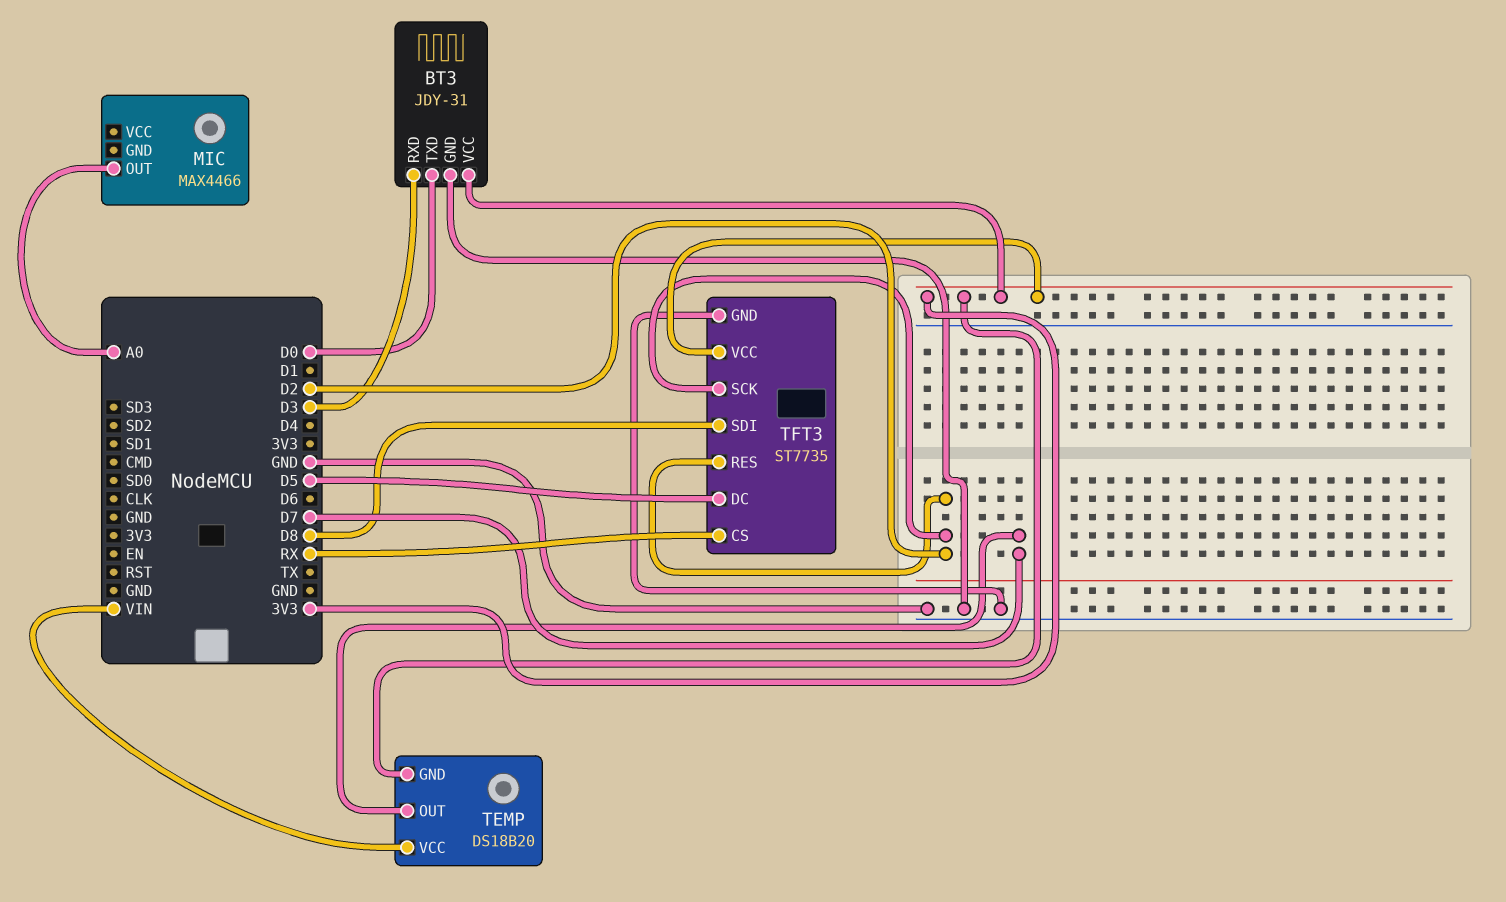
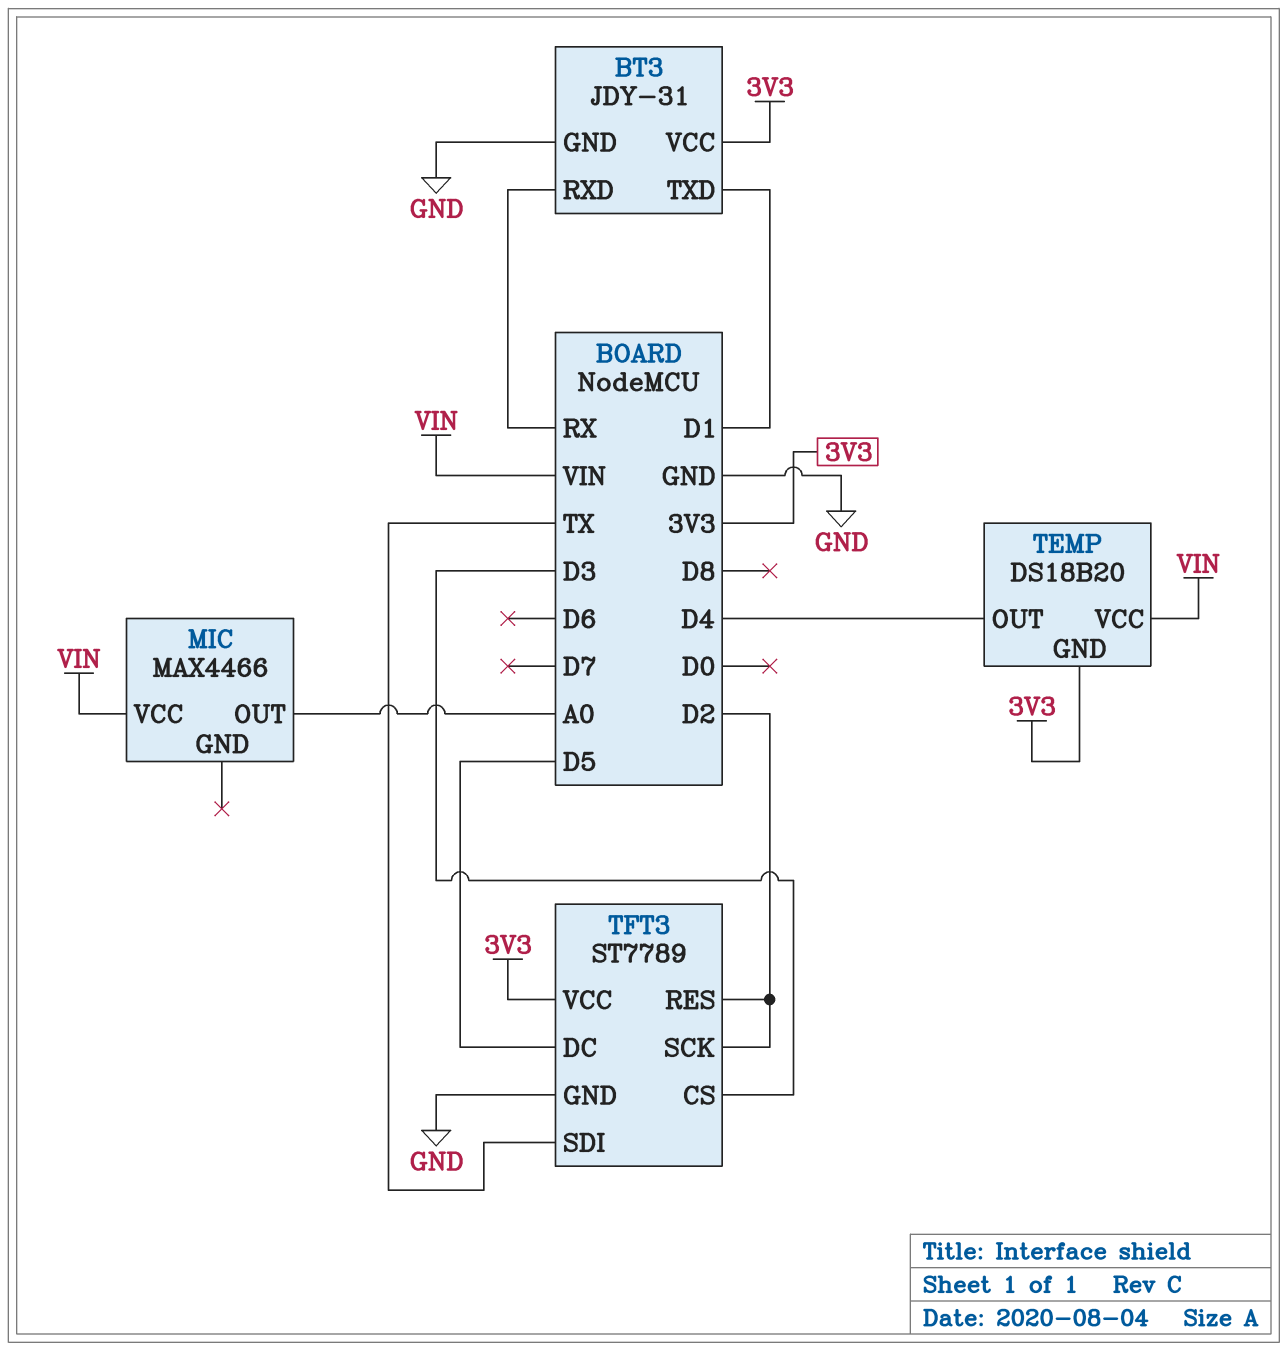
BT3 pin RXD: D3 -> RX
BT3 pin TXD: D0 -> D1
MIC pin VCC: none -> VIN
TEMP pin OUT: D7 -> D4
TFT3: ST7735 -> ST7789
TFT3 pin CS: RX -> D3
TFT3 pin SDI: D8 -> TX

